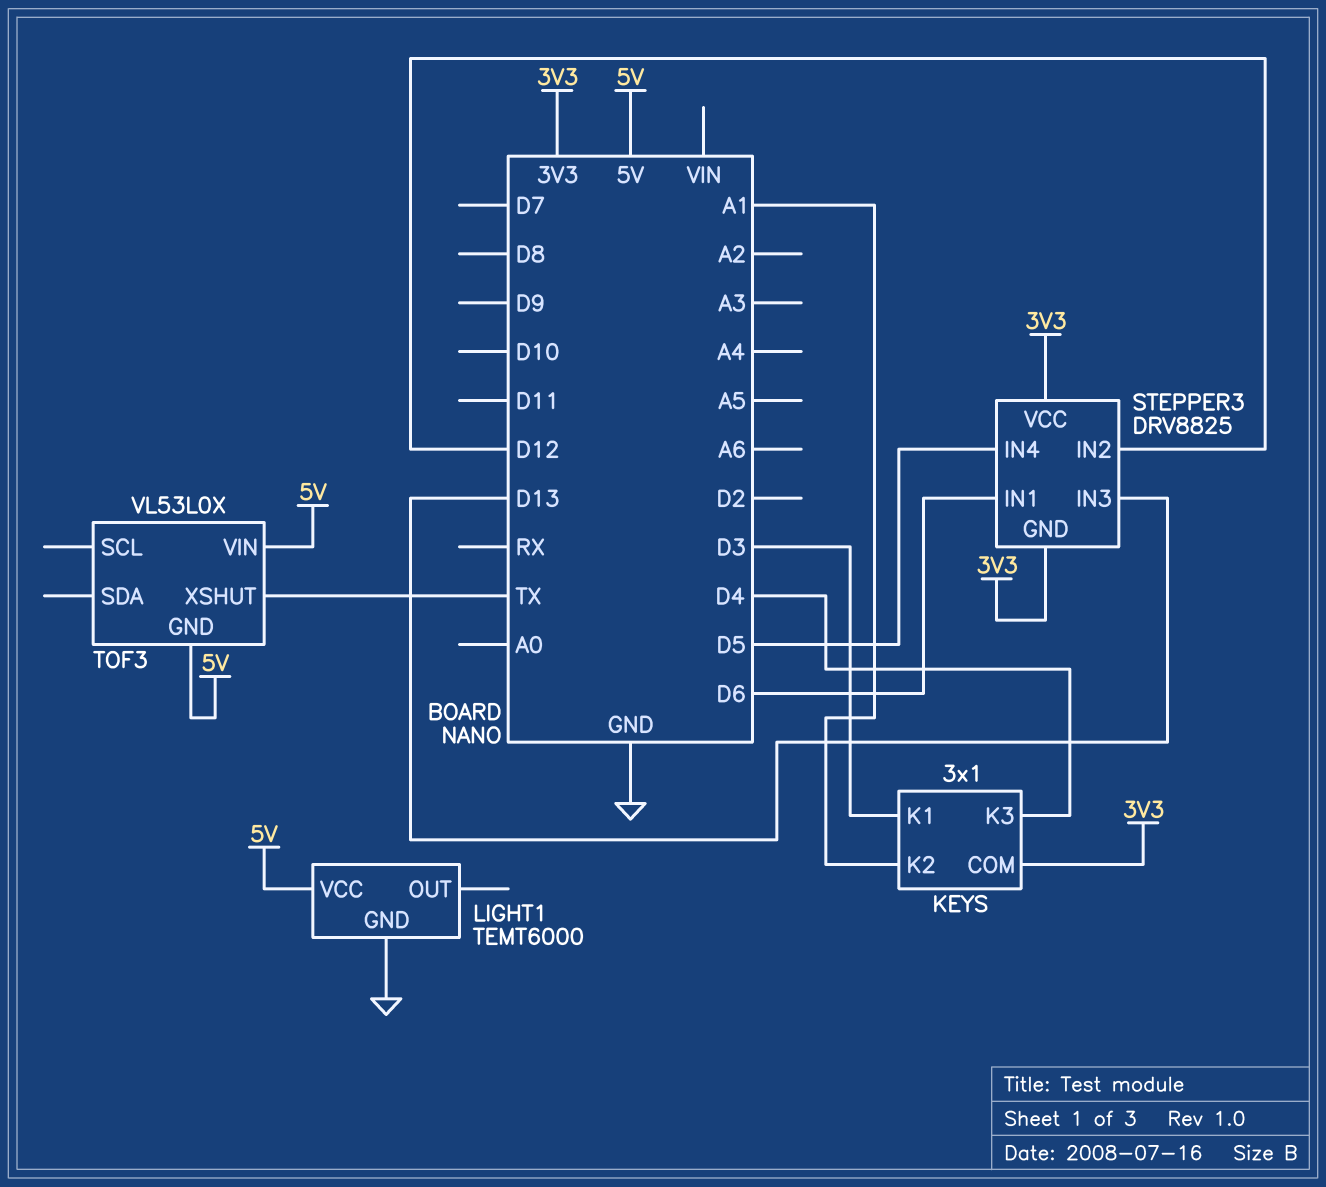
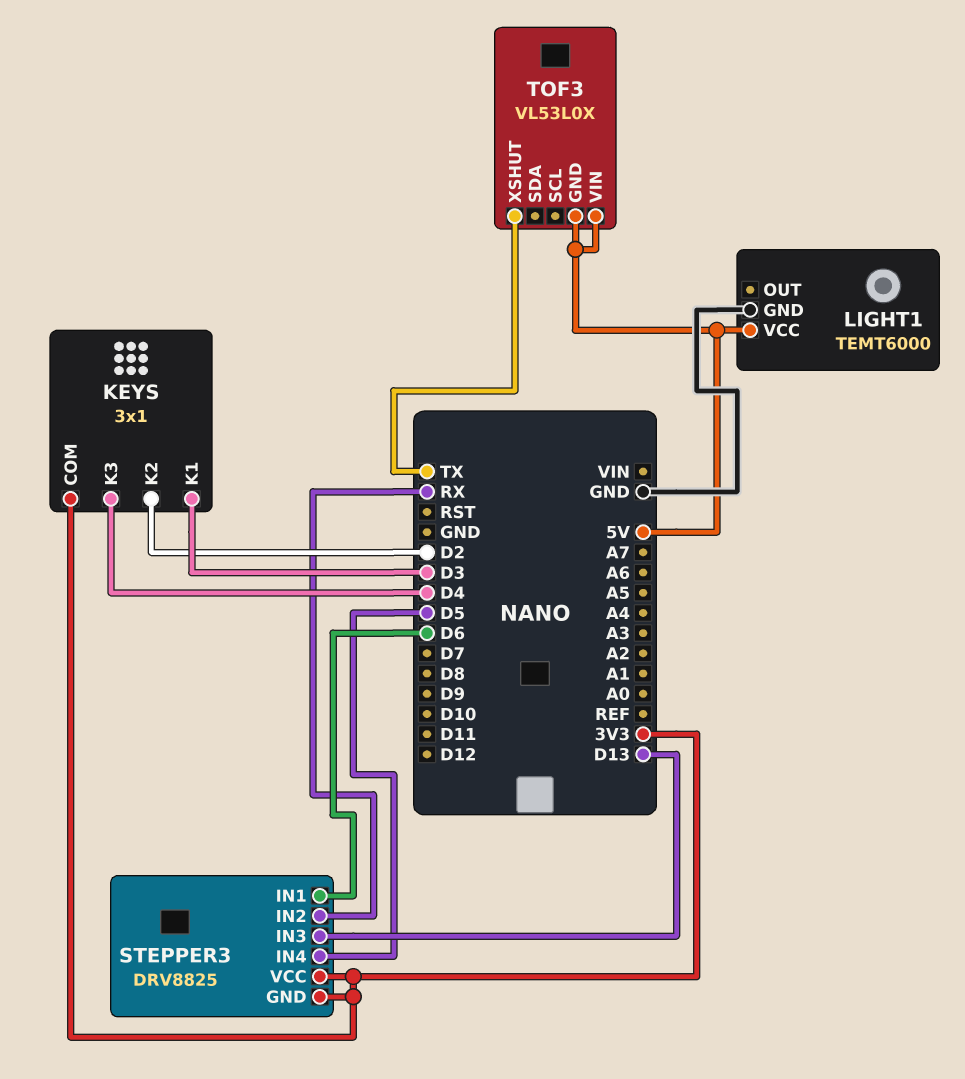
KEYS pin K2: A1 -> D2
STEPPER3 pin IN2: D12 -> RX

